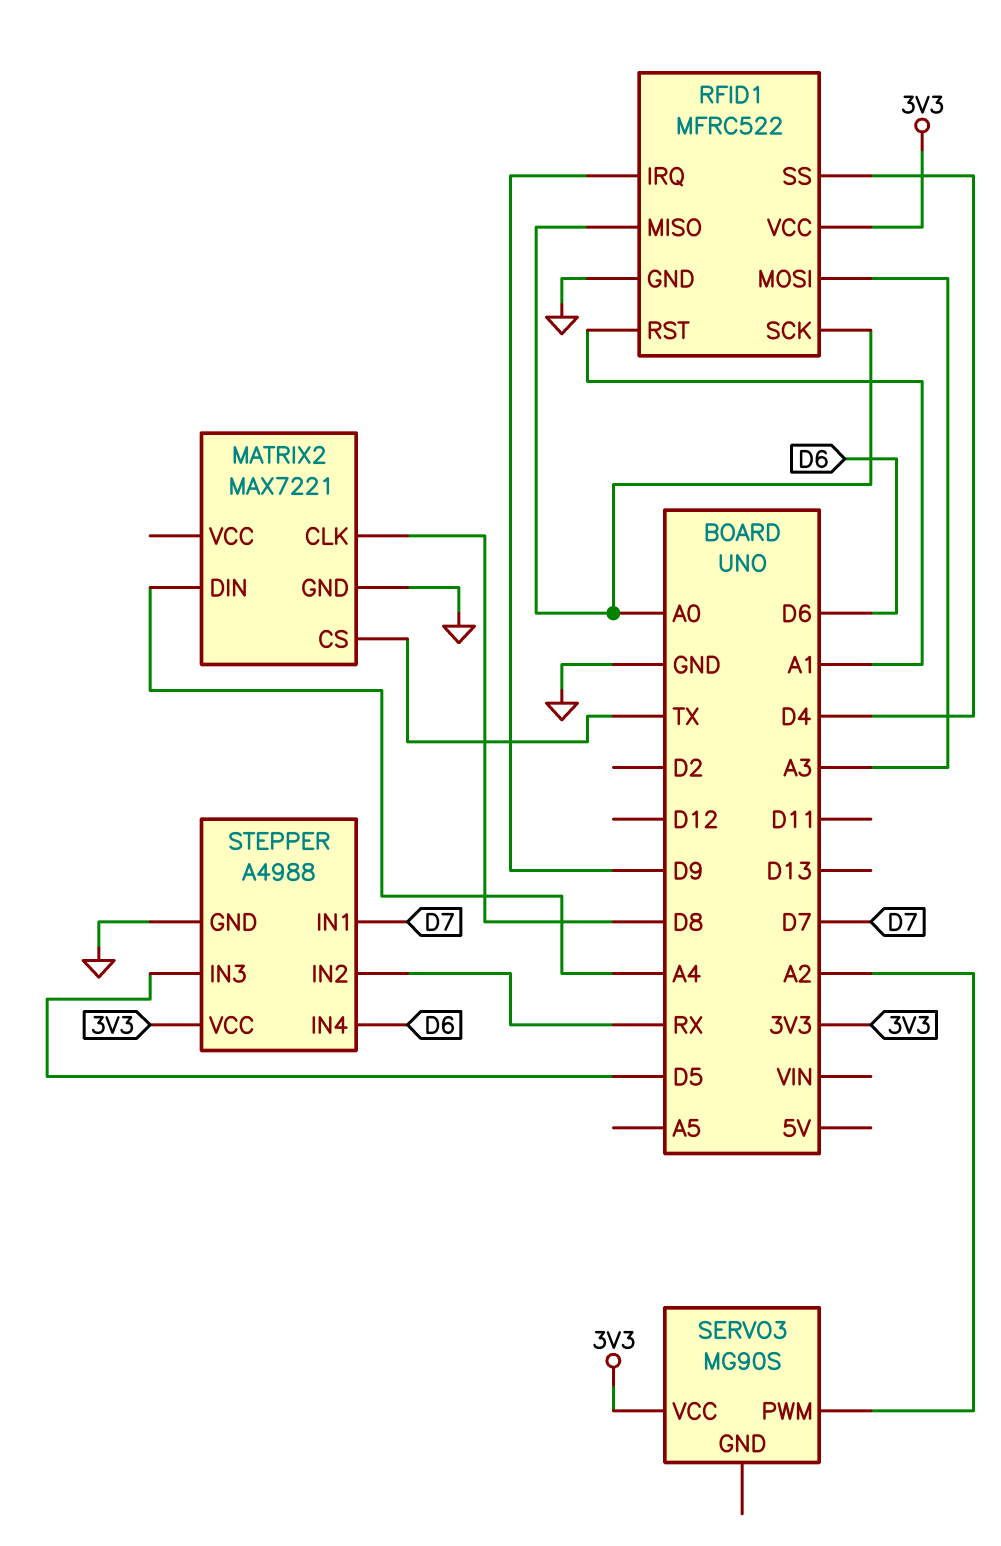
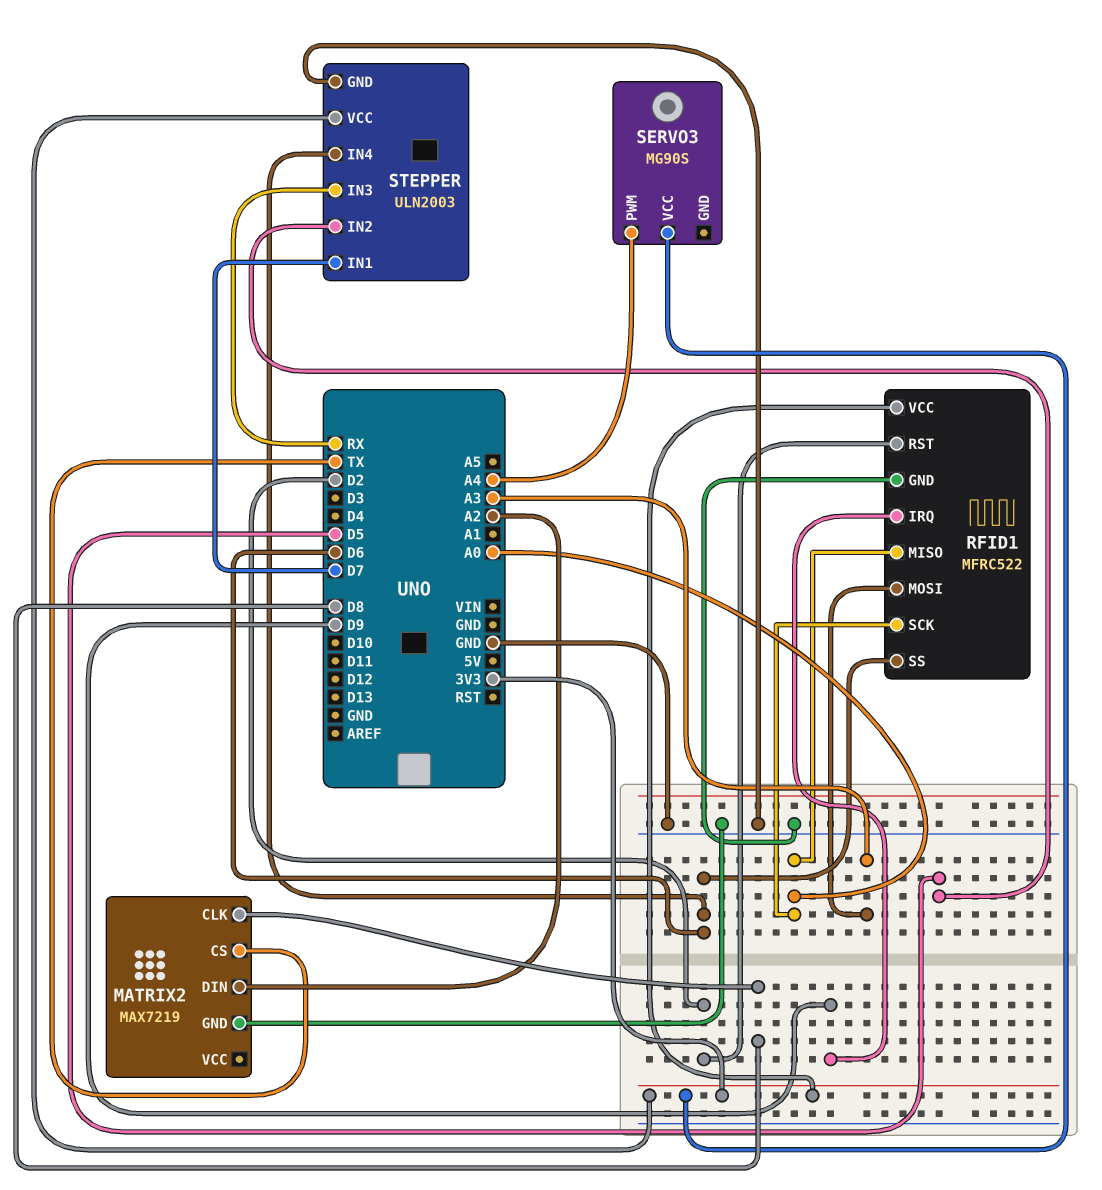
MATRIX2: MAX7221 -> MAX7219
MATRIX2 pin DIN: A4 -> A2
RFID1 pin RST: A1 -> D2
RFID1 pin SS: D4 -> D6
SERVO3 pin PWM: A2 -> A4
STEPPER: A4988 -> ULN2003
STEPPER pin IN2: RX -> D5
STEPPER pin IN3: D5 -> RX

